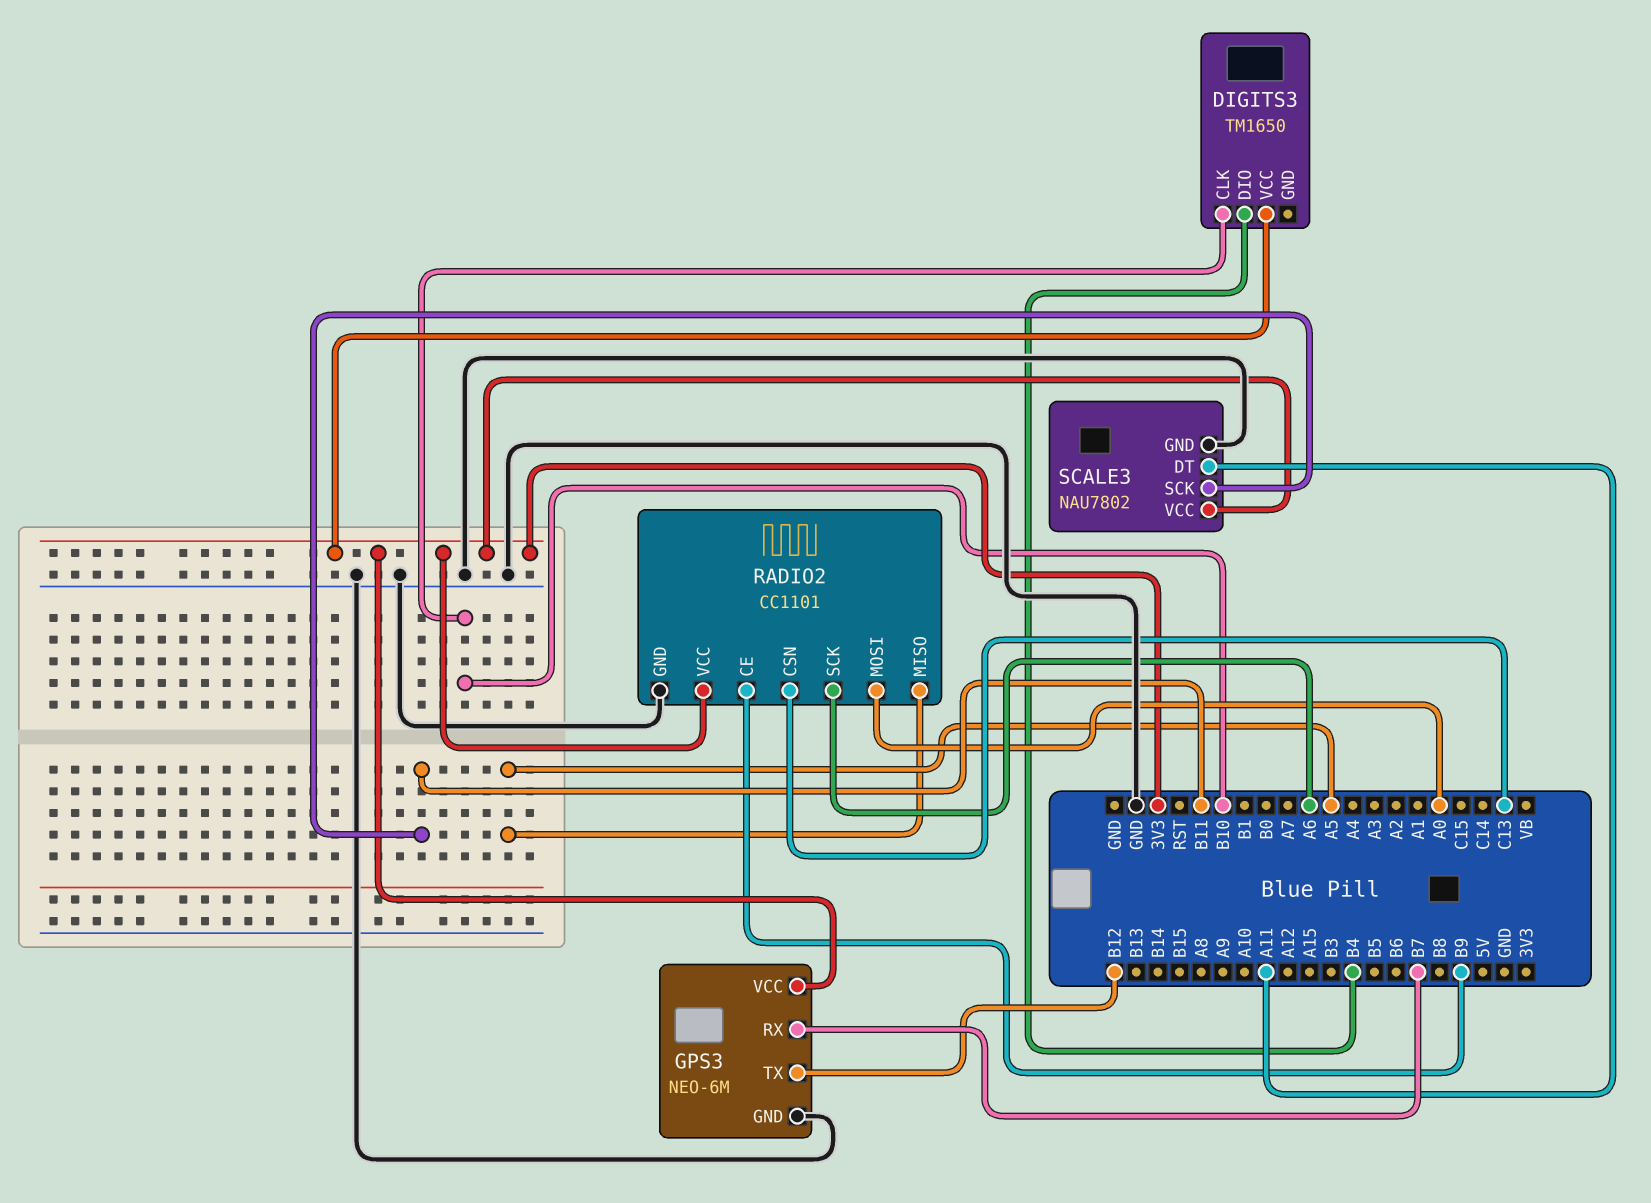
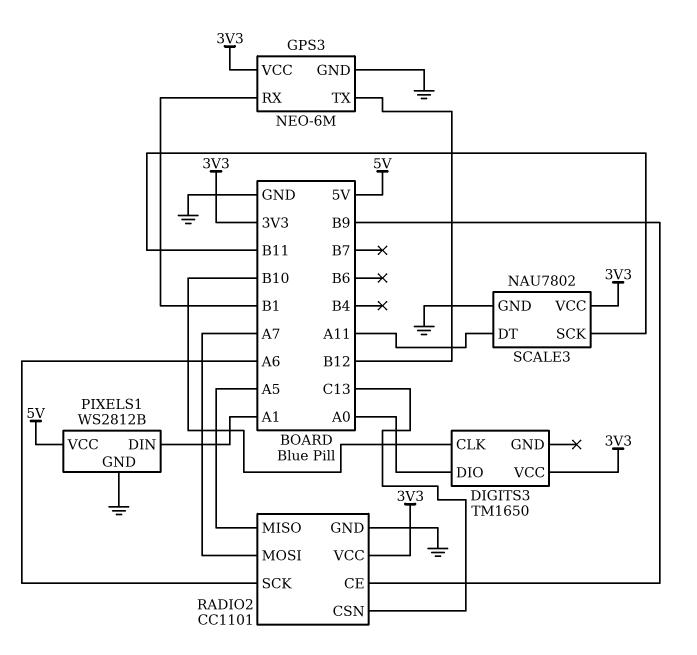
DIGITS3 pin DIO: B4 -> A0
GPS3 pin RX: B7 -> B1
PIXELS1: none -> WS2812B
PIXELS1 pin DIN: none -> A1
PIXELS1 pin GND: none -> GND
PIXELS1 pin VCC: none -> 5V
RADIO2 pin MOSI: A0 -> A7

